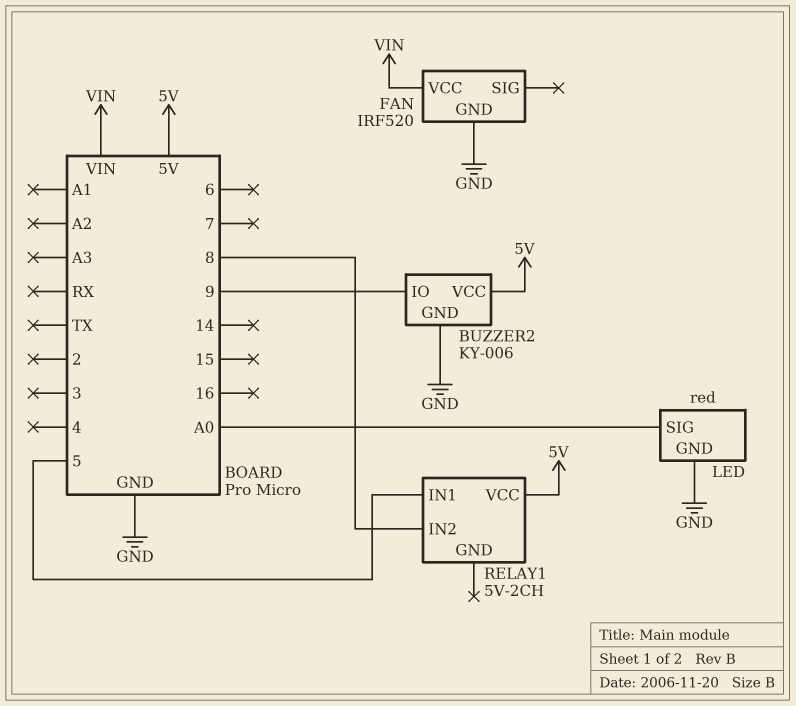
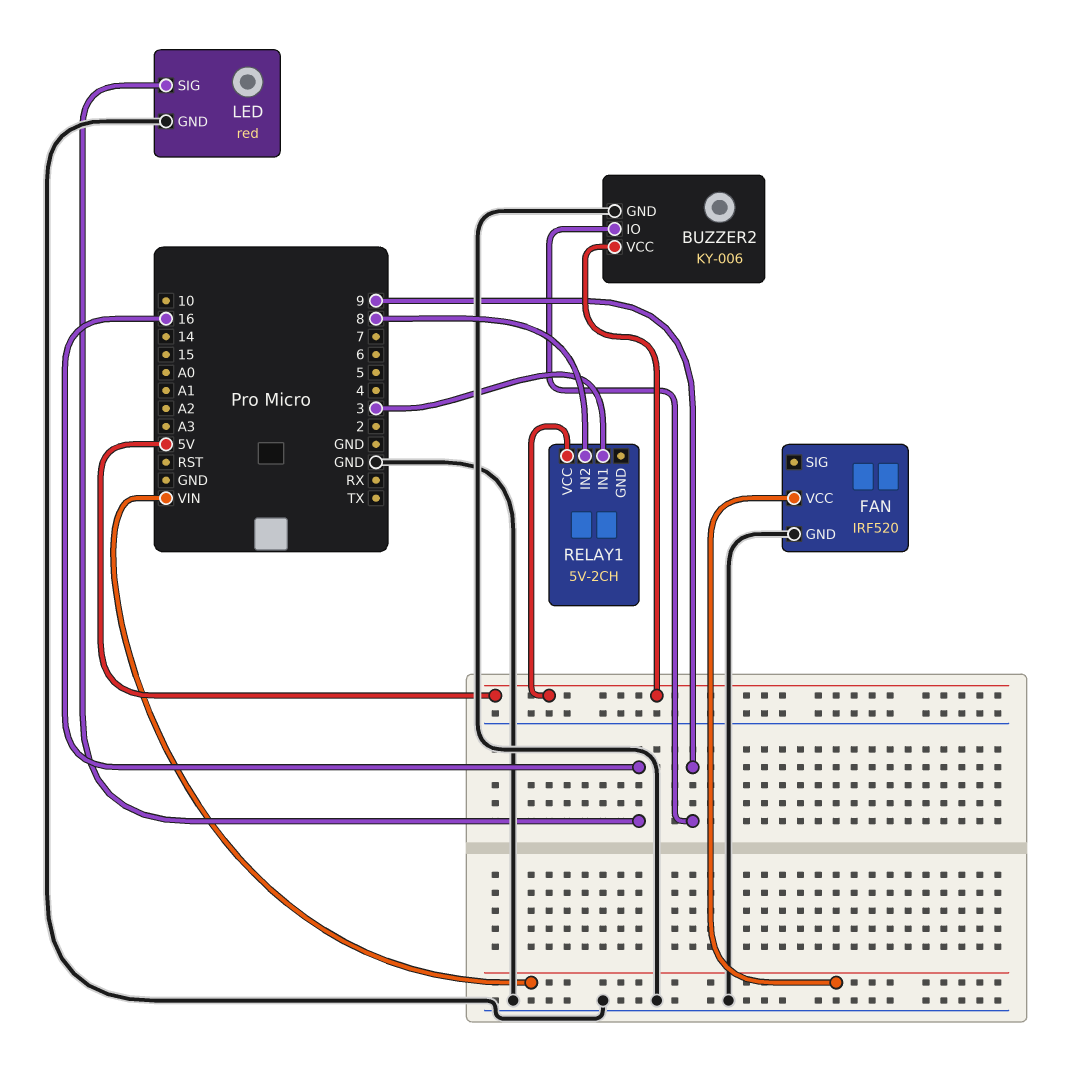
LED pin SIG: A0 -> 16
RELAY1 pin IN1: 5 -> 3

